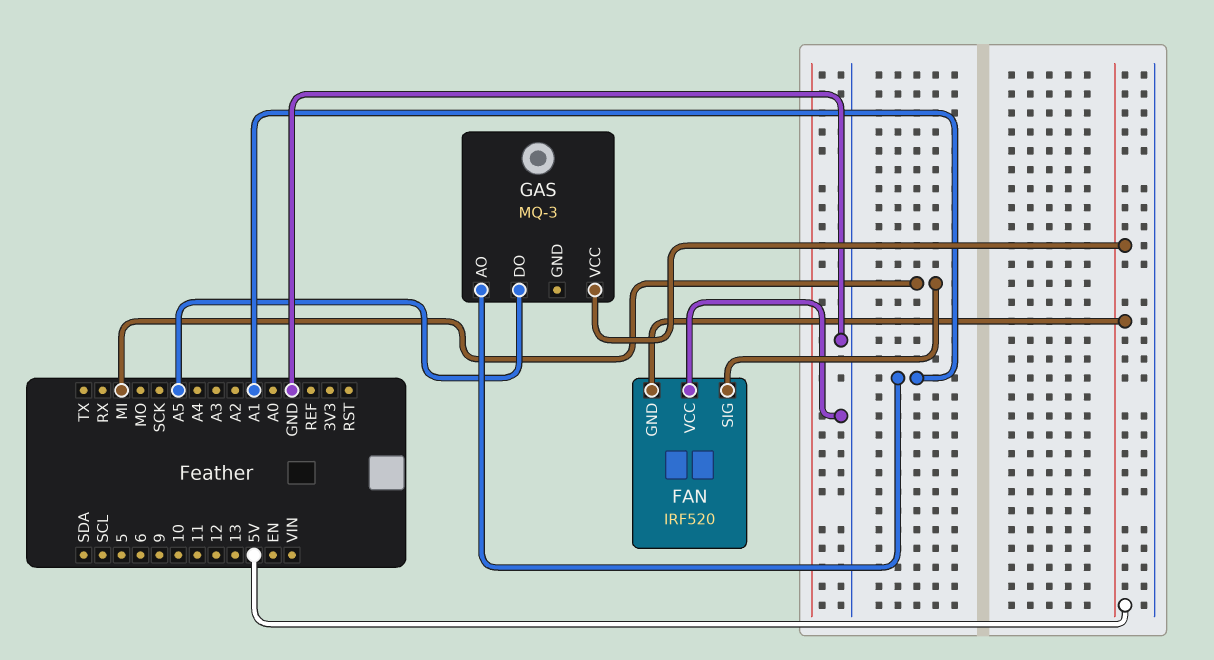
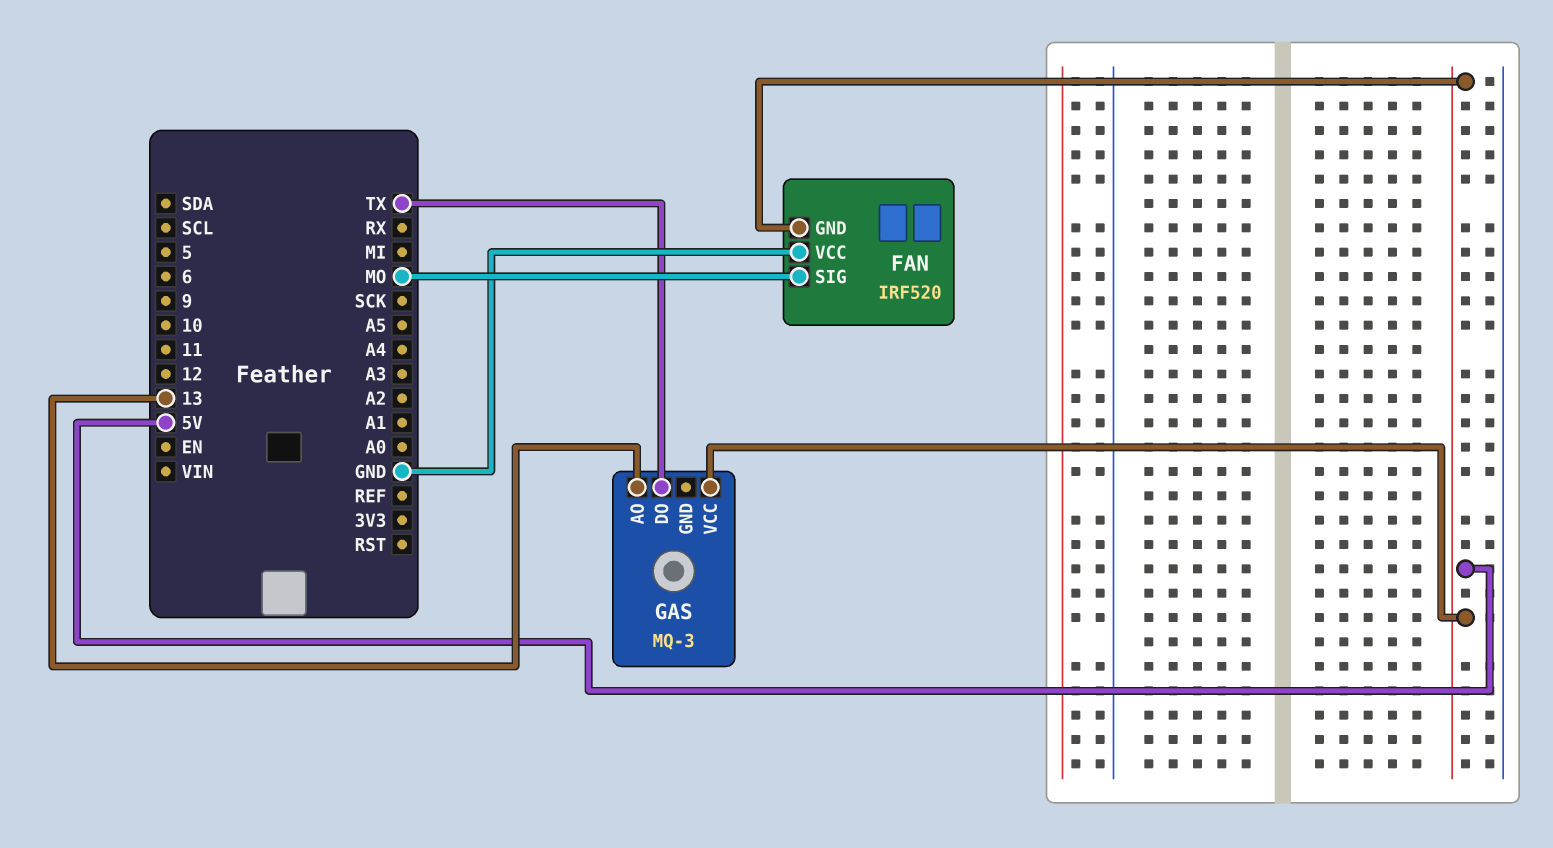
FAN pin SIG: MI -> MO
GAS pin AO: A1 -> 13
GAS pin DO: A5 -> TX

